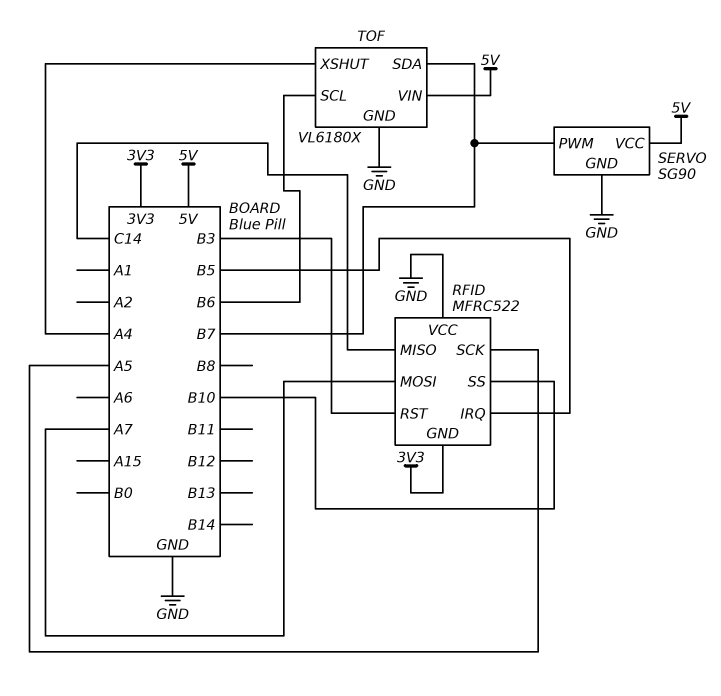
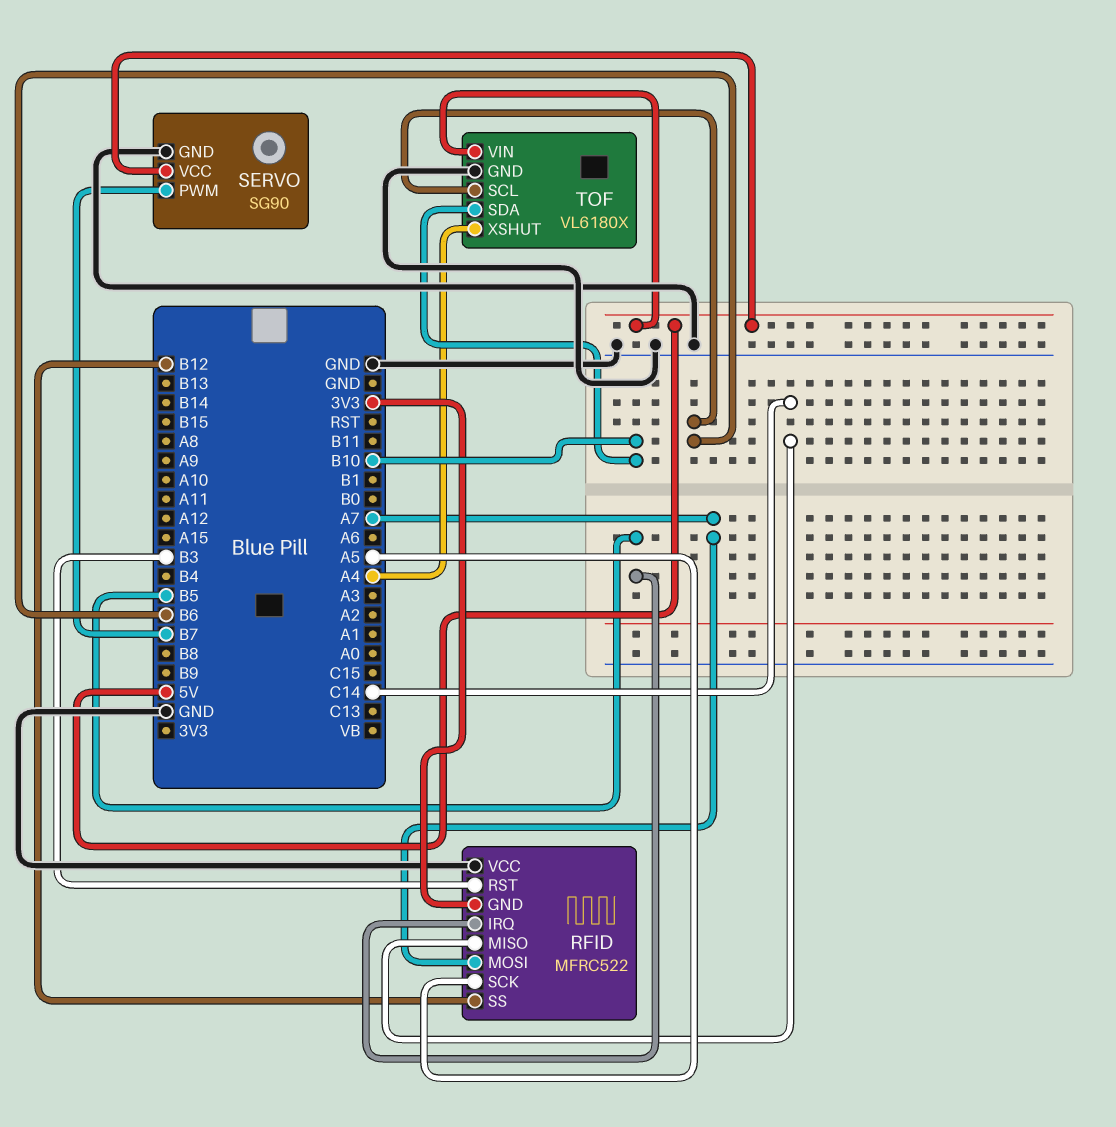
RFID pin SS: B10 -> B12
TOF pin SDA: B7 -> B10

